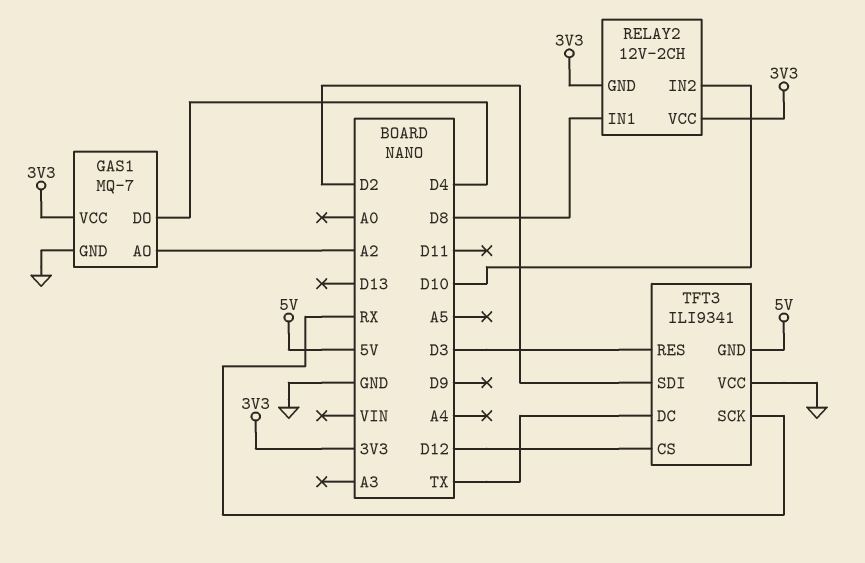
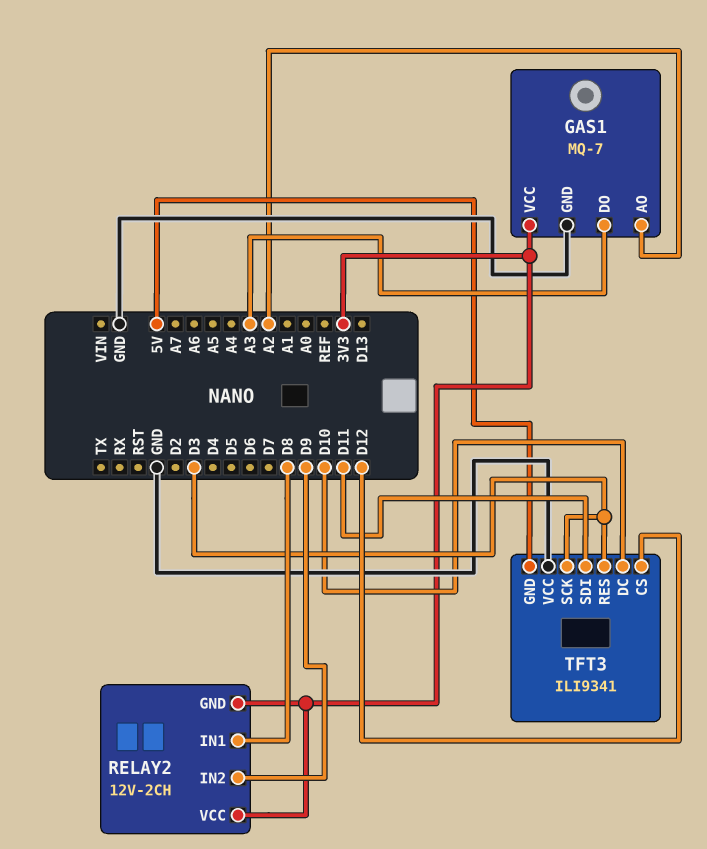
GAS1 pin DO: D4 -> A3
RELAY2 pin IN2: D10 -> D9
TFT3 pin DC: TX -> D10
TFT3 pin SCK: RX -> D3
TFT3 pin SDI: D2 -> D11

